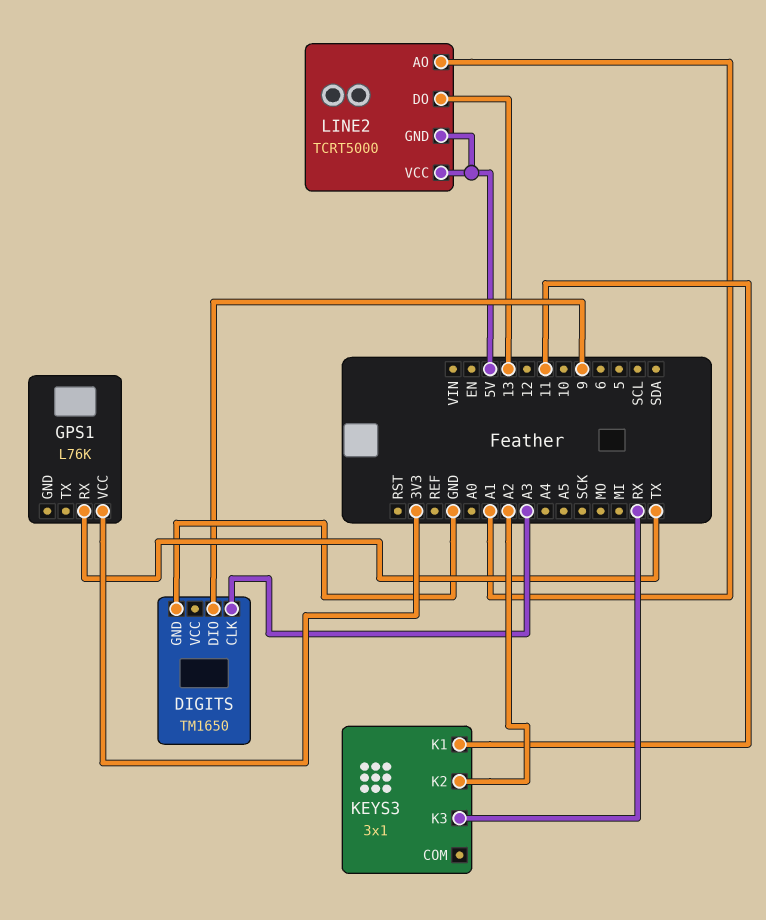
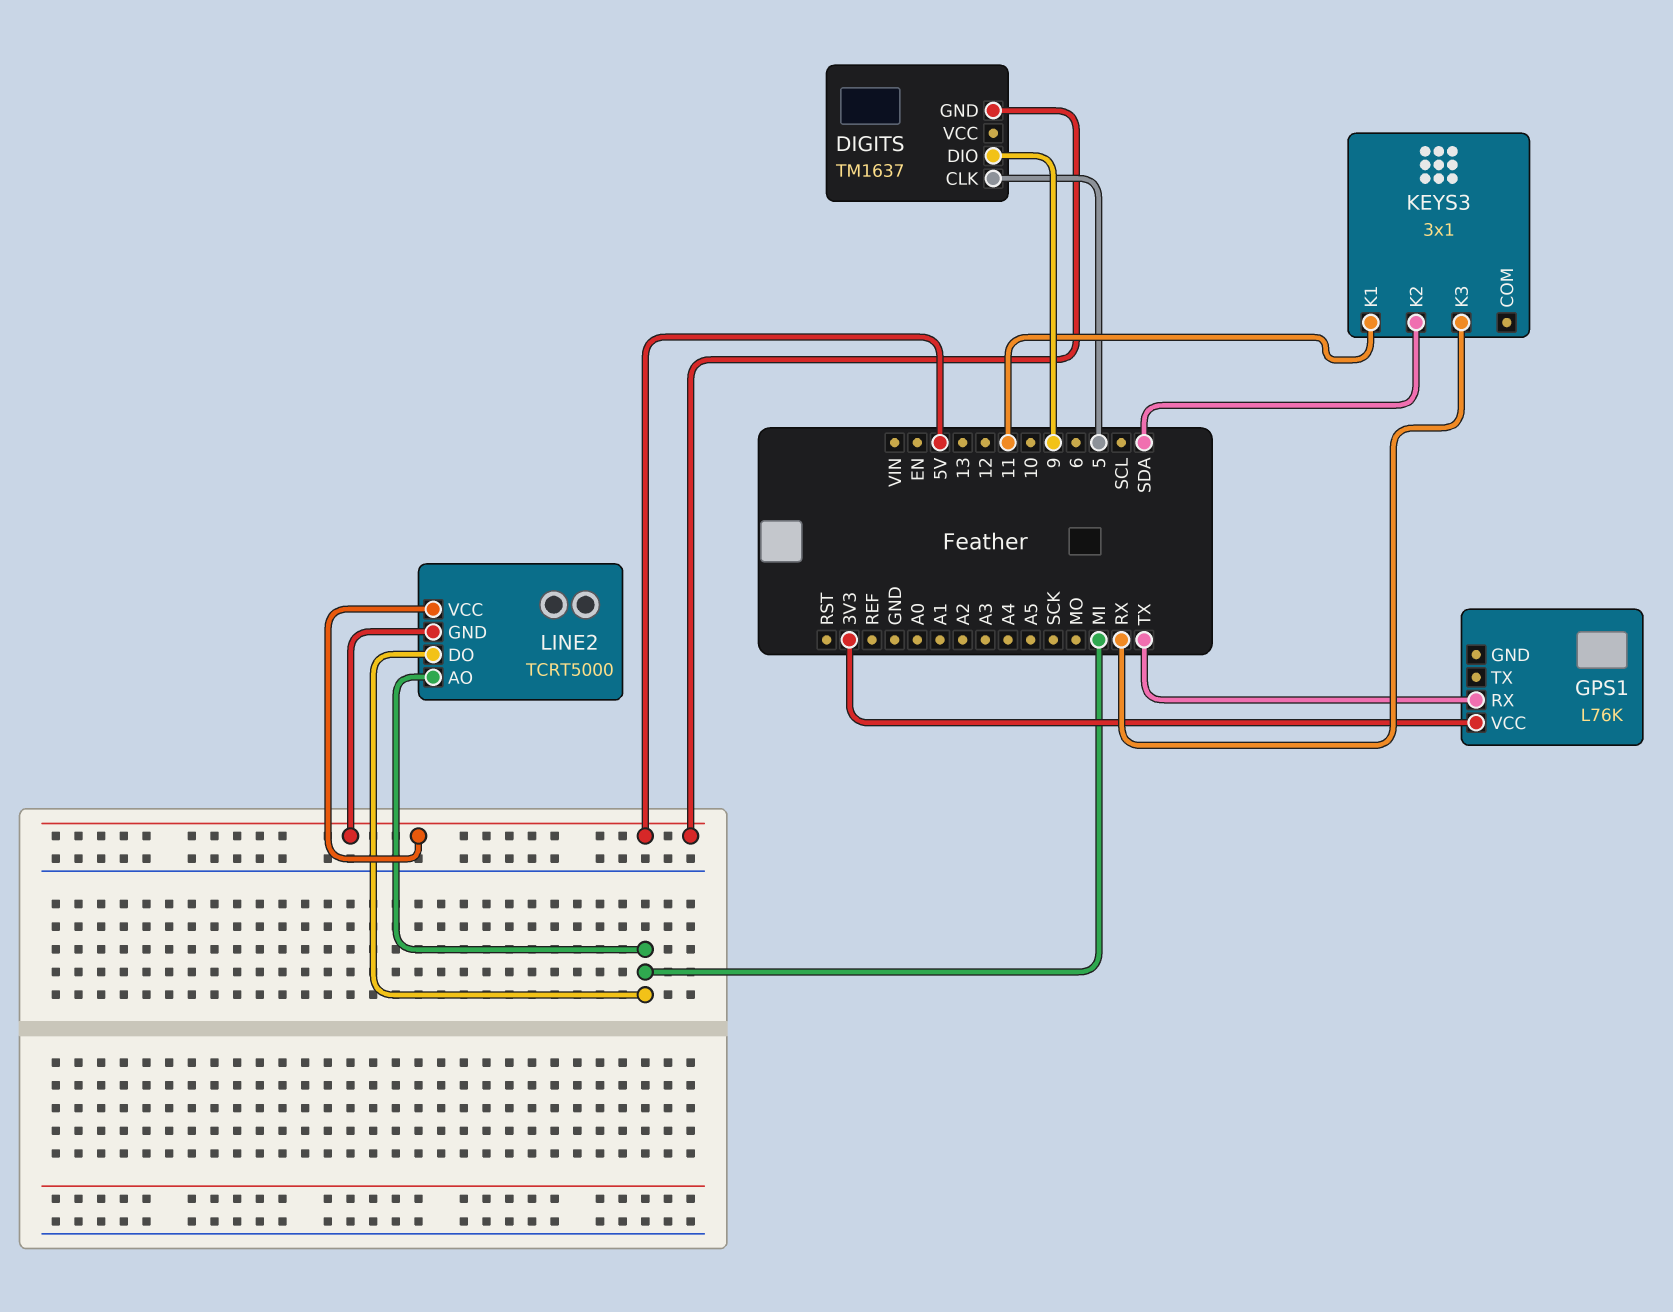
DIGITS: TM1650 -> TM1637
DIGITS pin CLK: A3 -> 5
DIGITS pin GND: GND -> 5V
KEYS3 pin K2: A2 -> SDA
LINE2 pin AO: A1 -> MI
LINE2 pin DO: 13 -> MI

